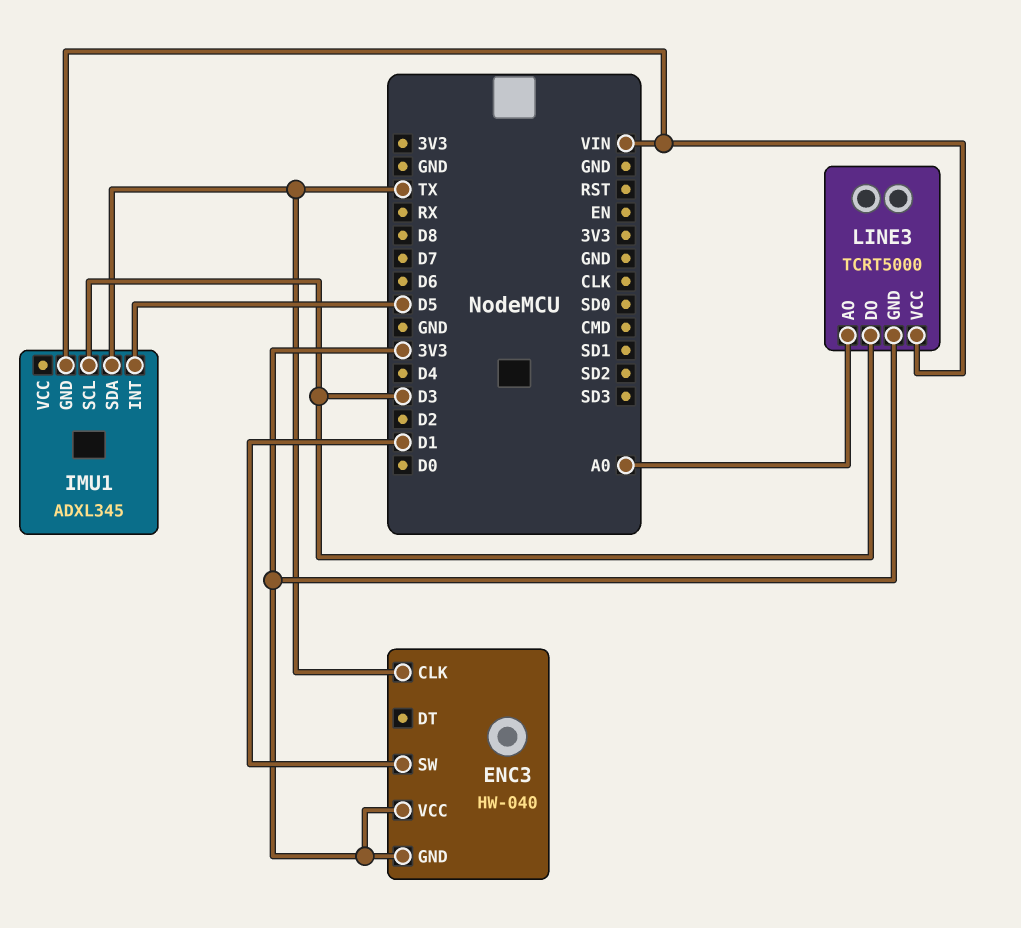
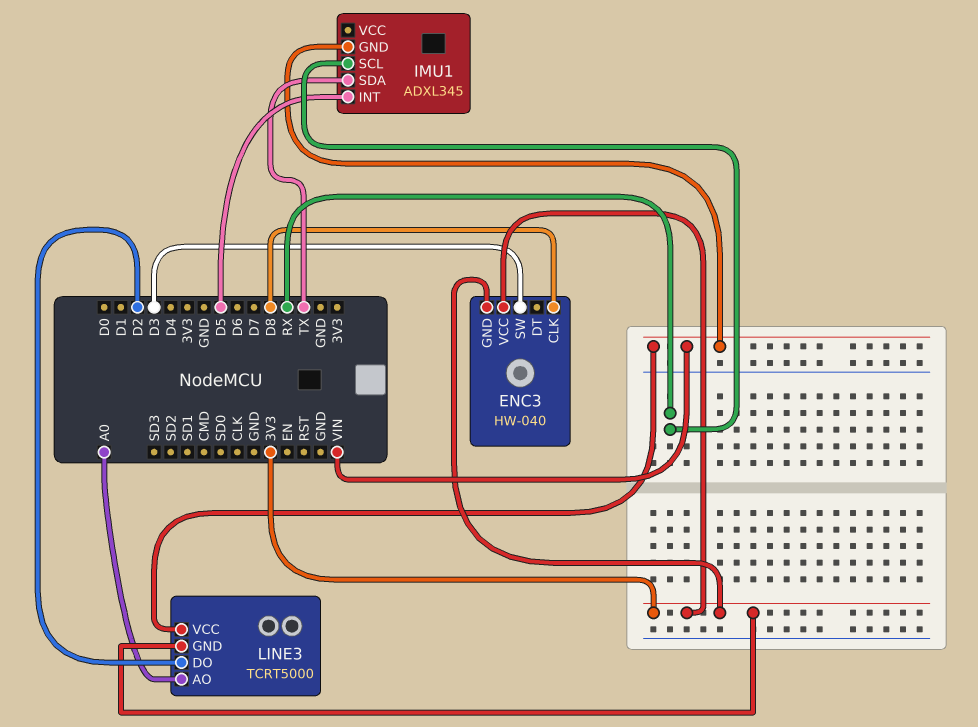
ENC3 pin CLK: TX -> D8
ENC3 pin SW: D1 -> D3
IMU1 pin SCL: D3 -> RX
LINE3 pin DO: D3 -> D2

